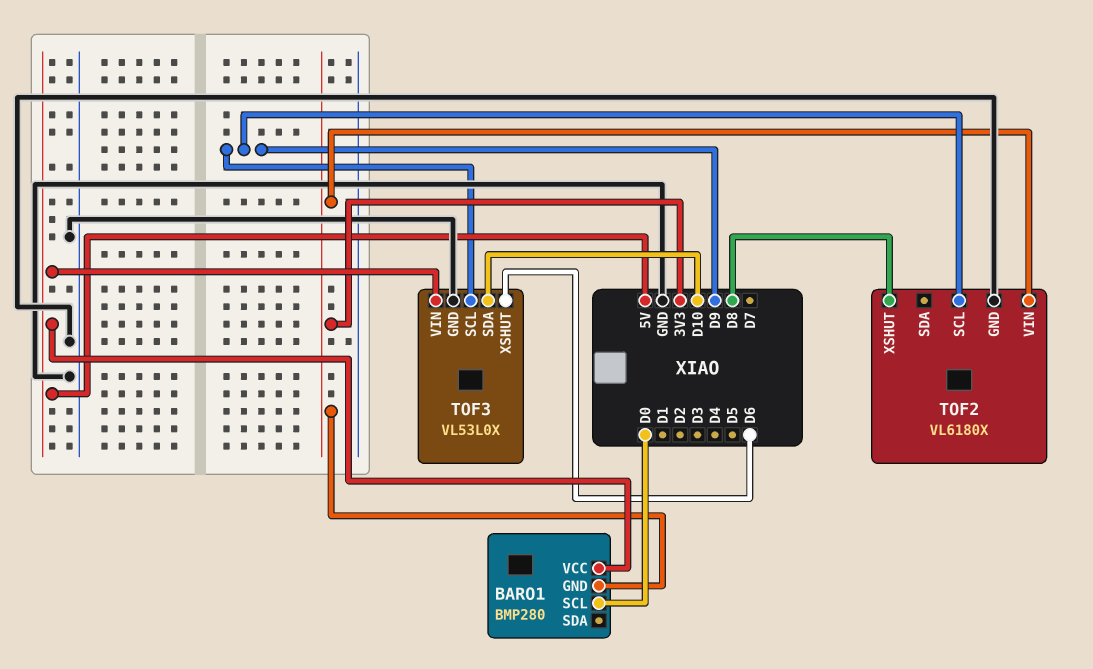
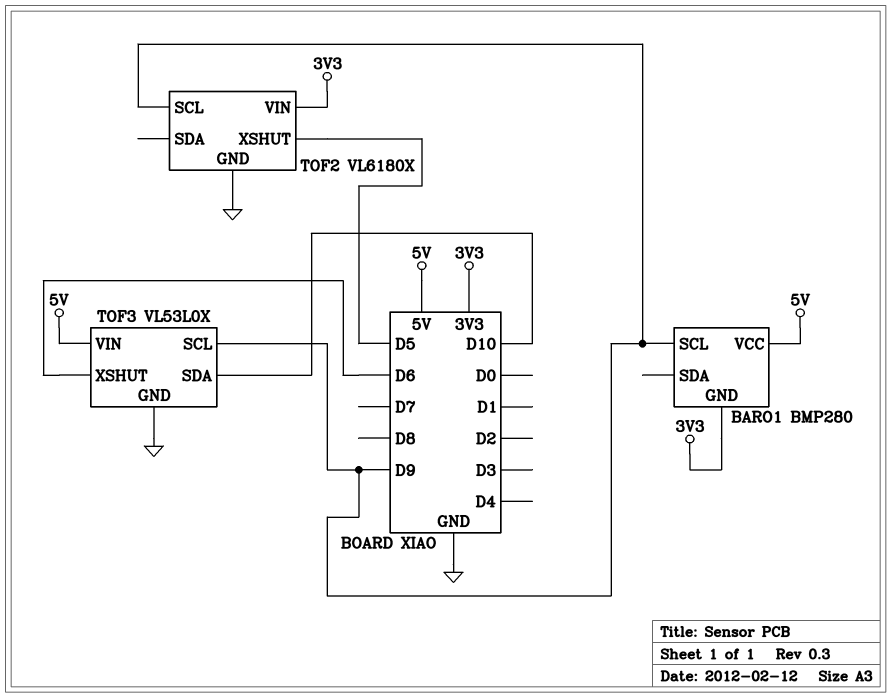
BARO1 pin SCL: D0 -> D9
TOF2 pin XSHUT: D8 -> D5

